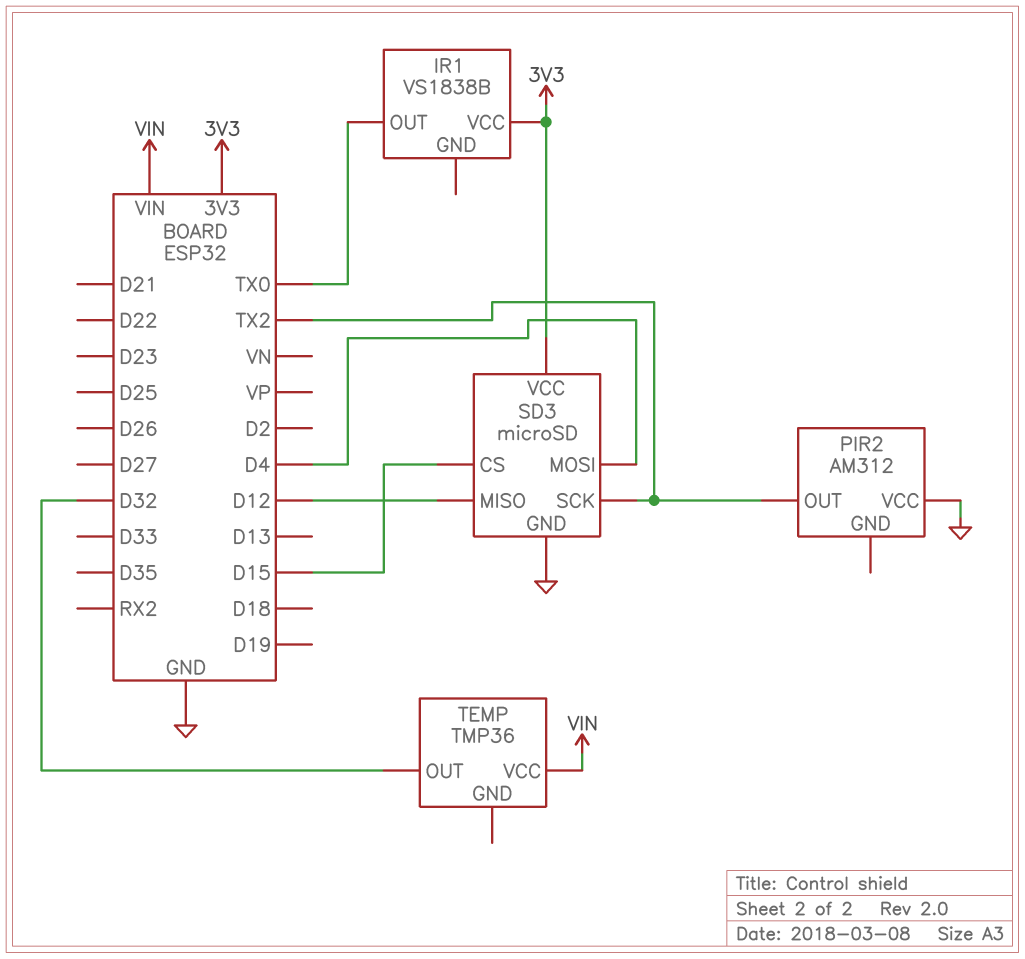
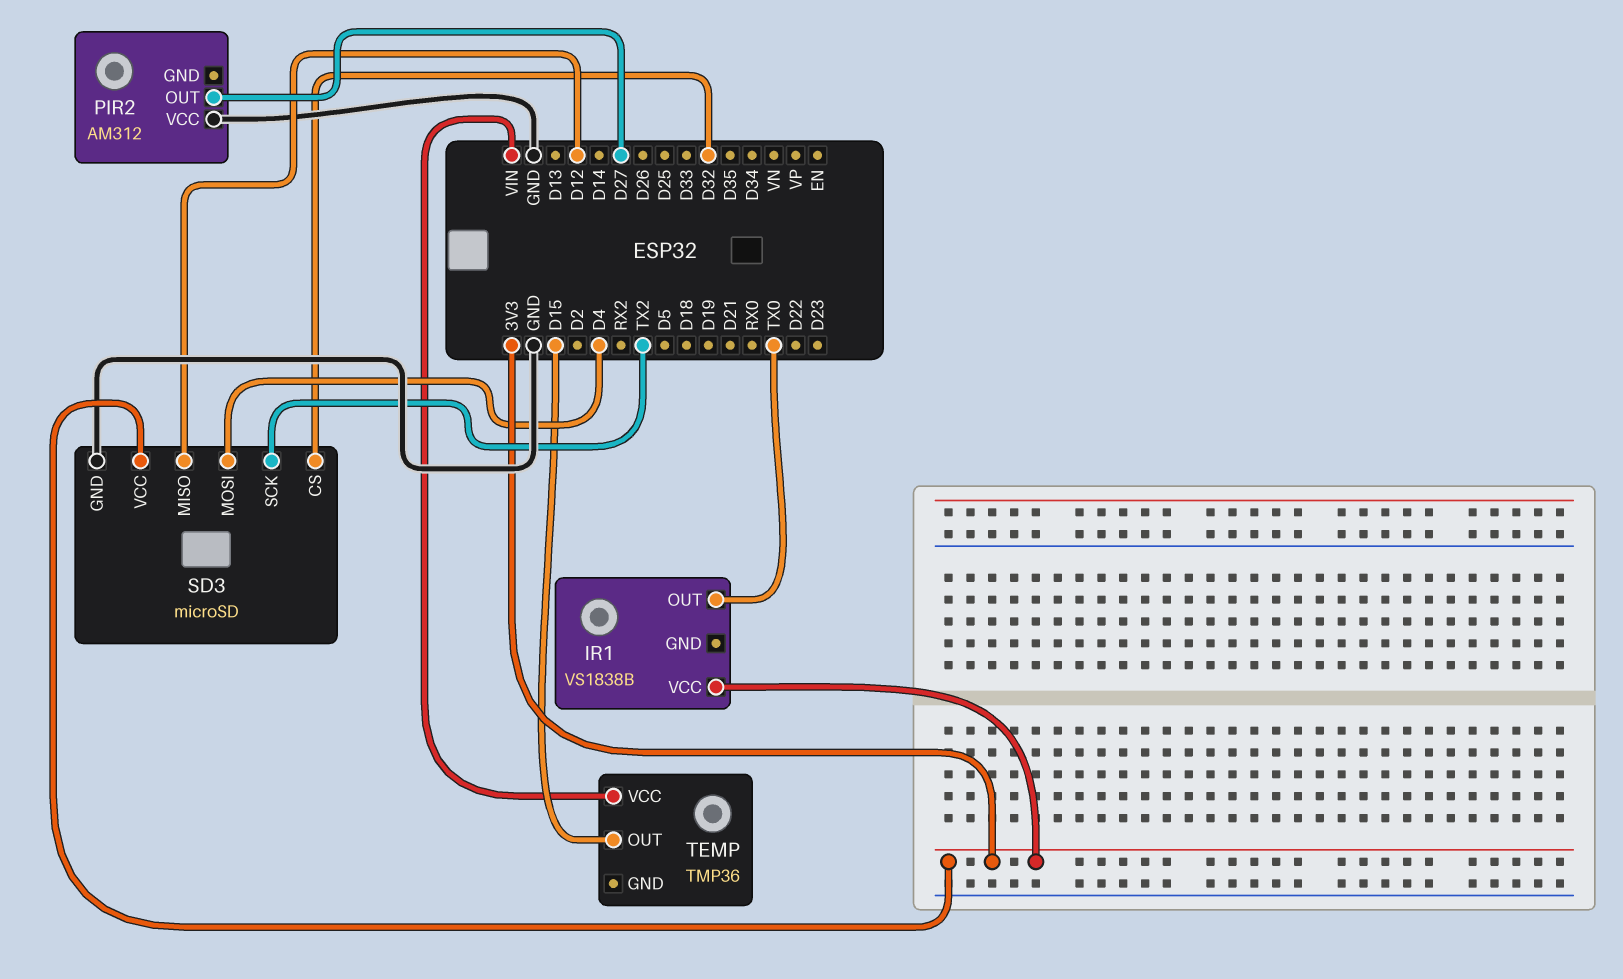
PIR2 pin OUT: TX2 -> D27
SD3 pin CS: D15 -> D32
TEMP pin OUT: D32 -> D15

